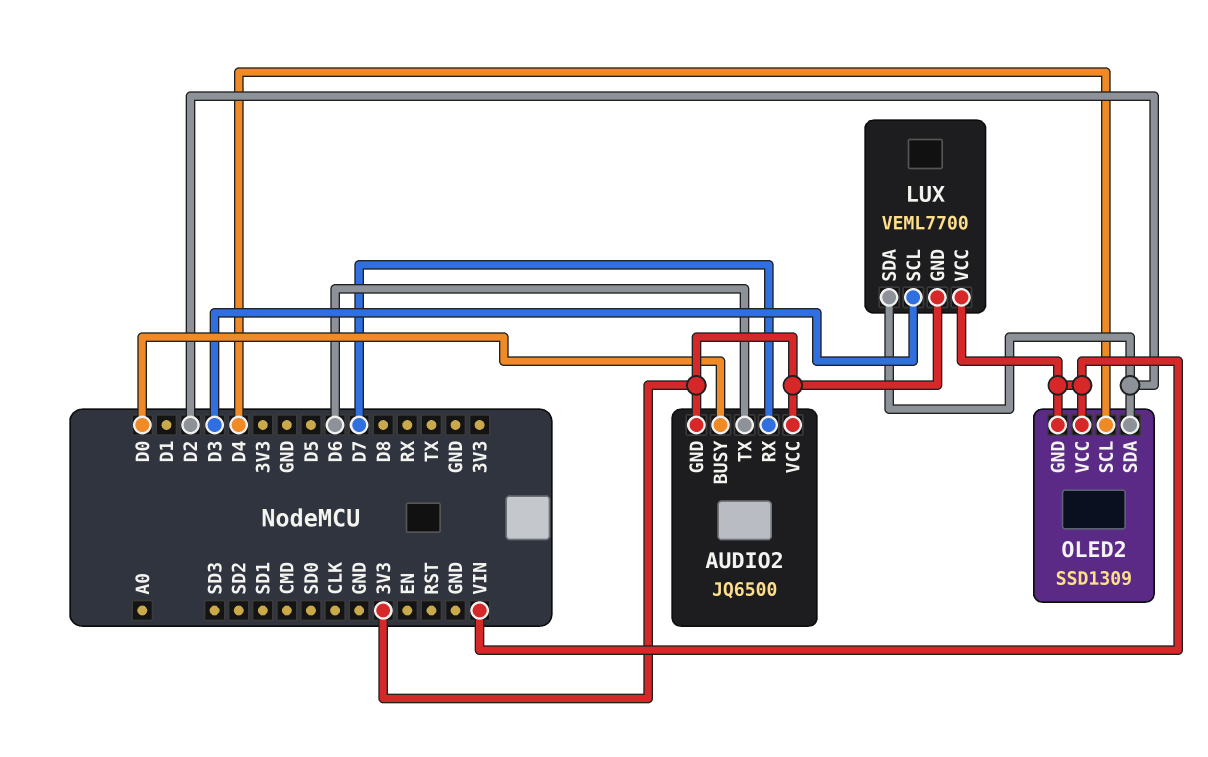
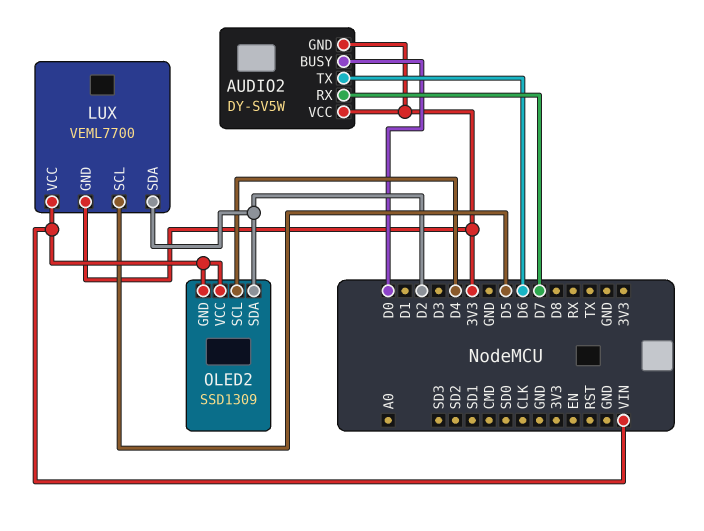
AUDIO2: JQ6500 -> DY-SV5W
LUX pin SCL: D3 -> D5

